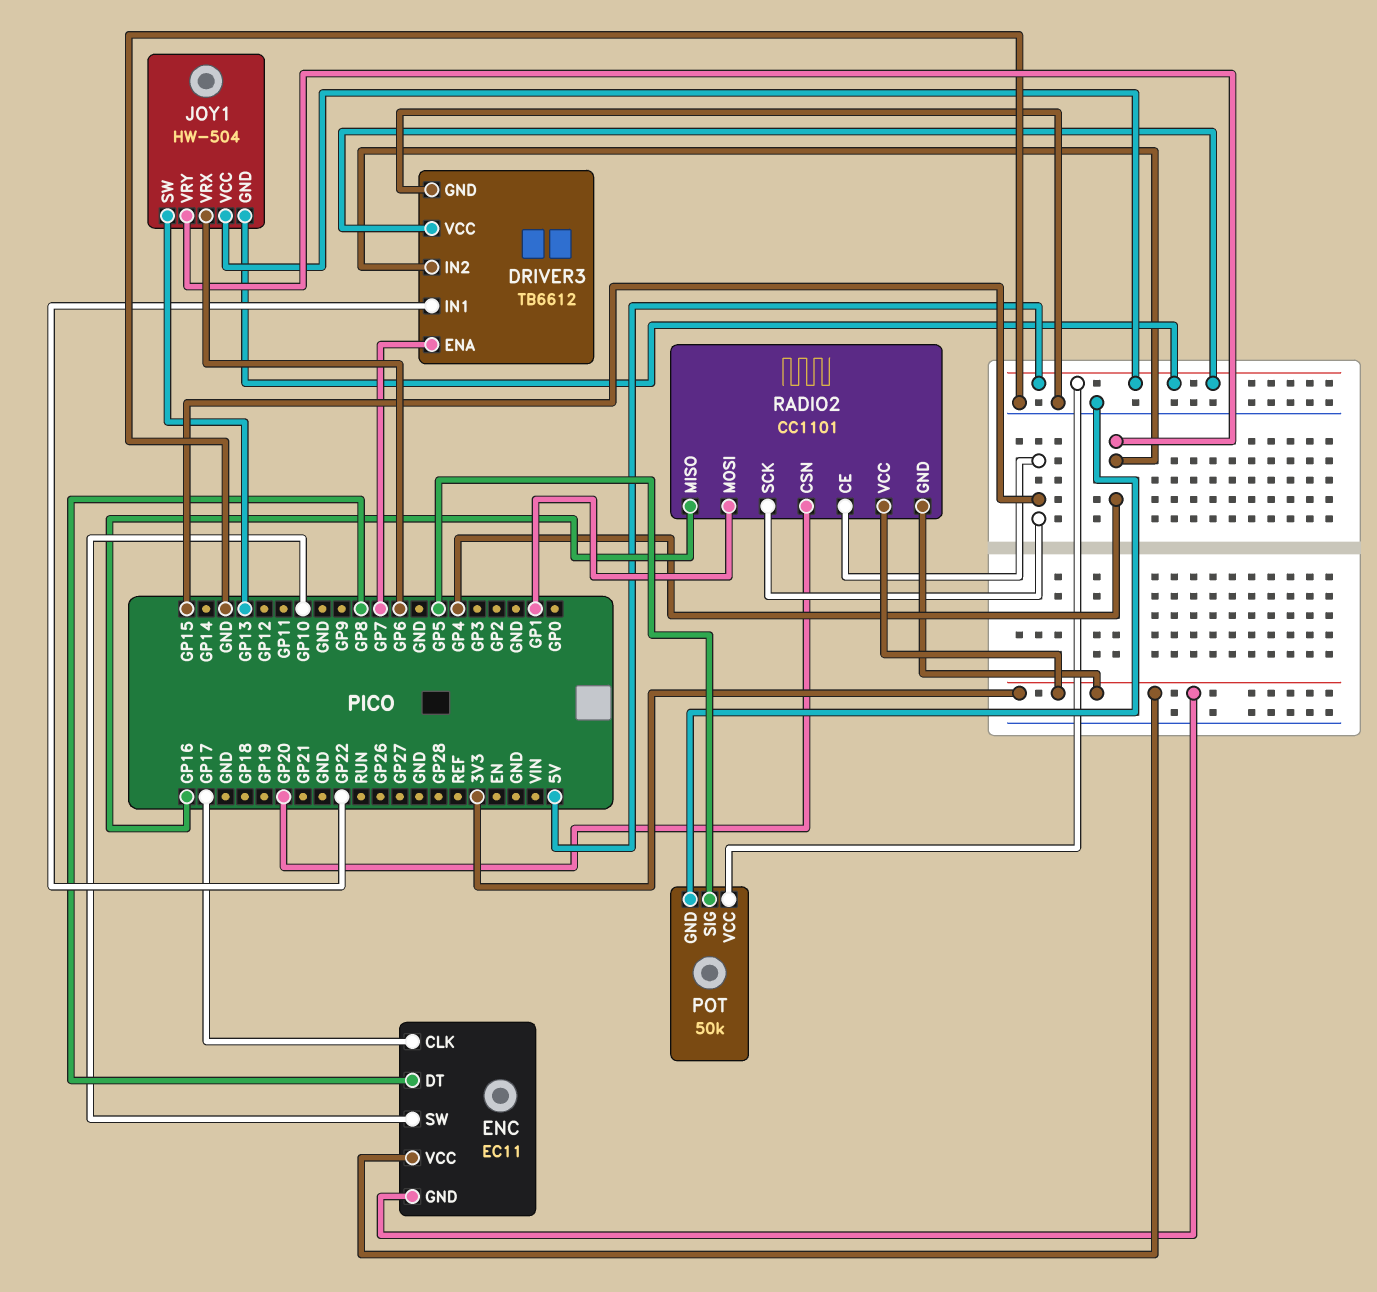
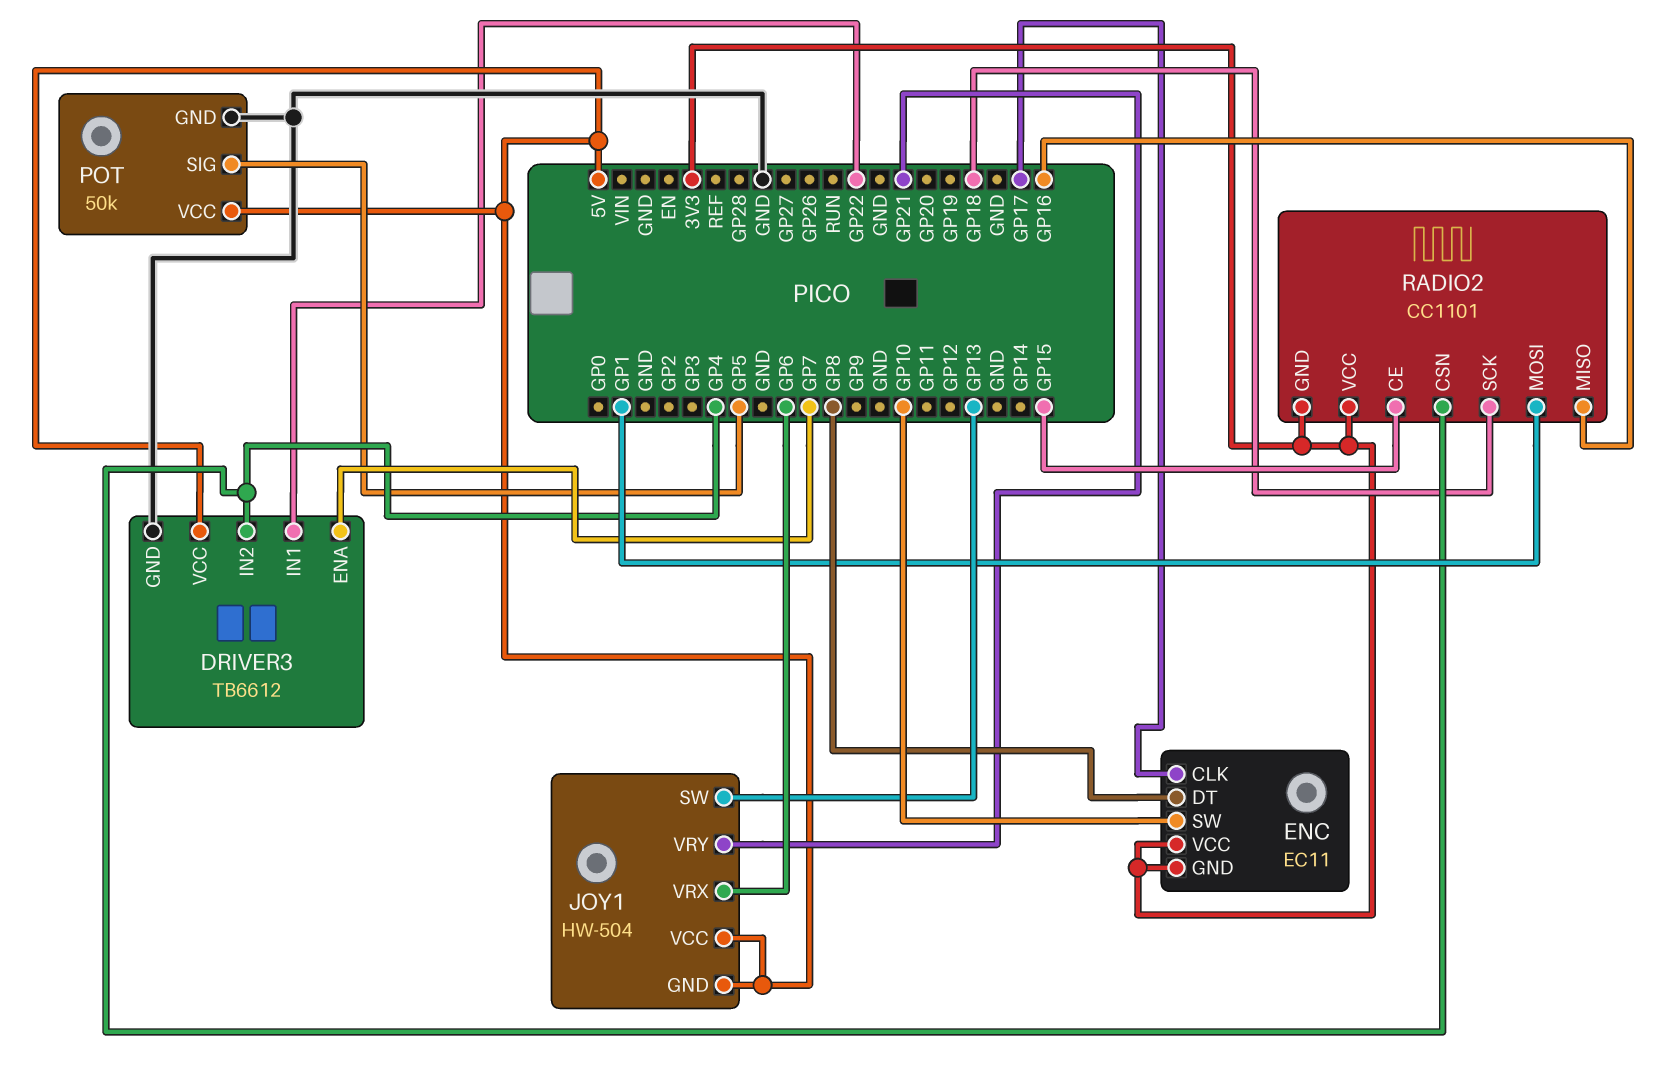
JOY1 pin VRY: GP4 -> GP21
RADIO2 pin CSN: GP20 -> GP4
RADIO2 pin SCK: GP15 -> GP18

